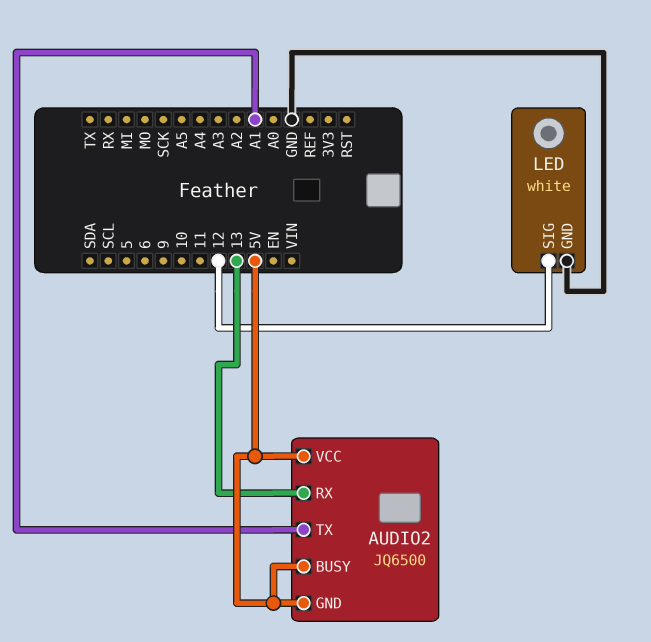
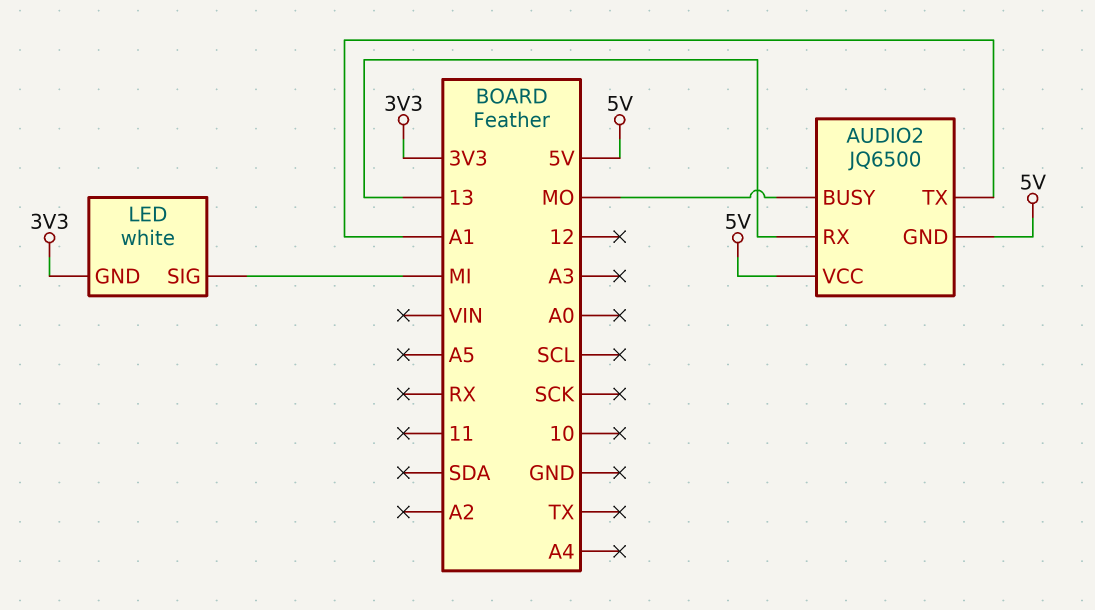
AUDIO2 pin BUSY: 5V -> MO
LED pin GND: GND -> 3V3
LED pin SIG: 12 -> MI

